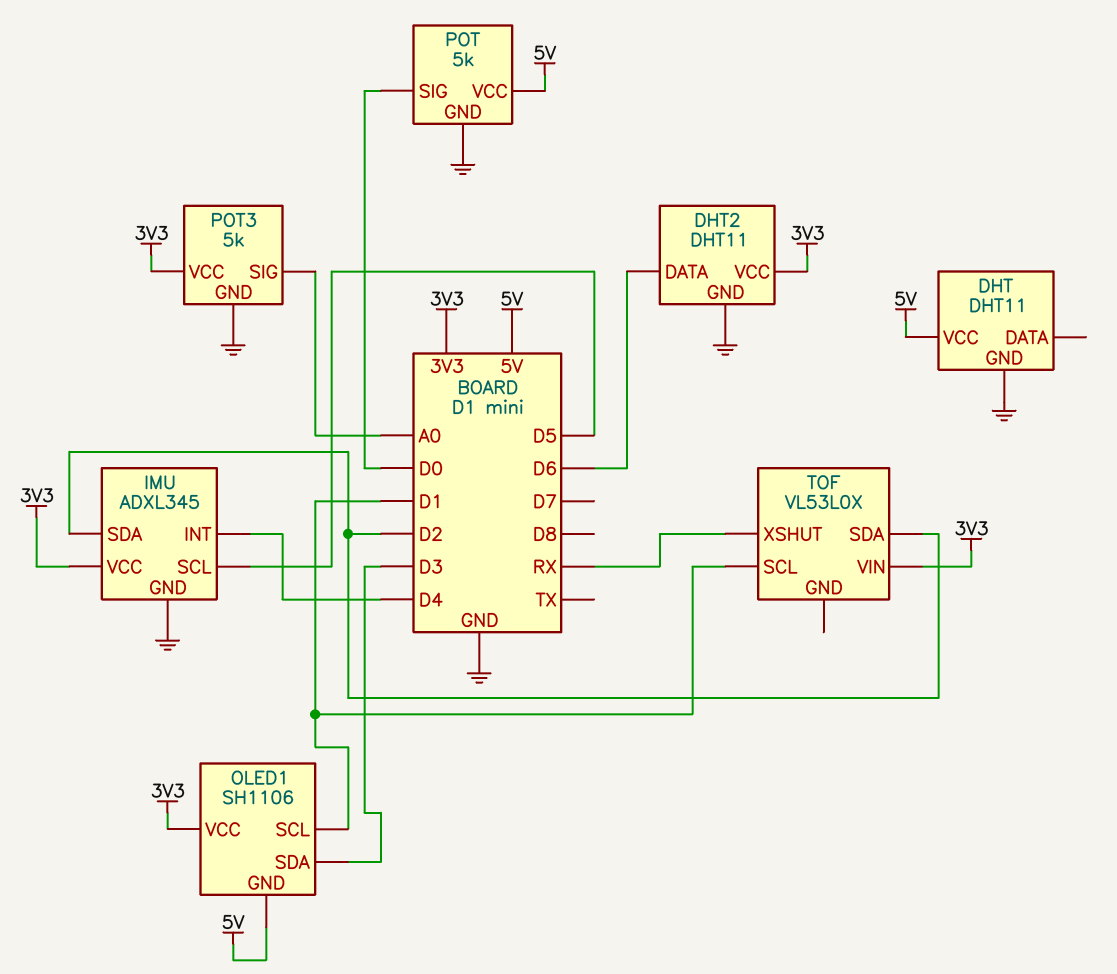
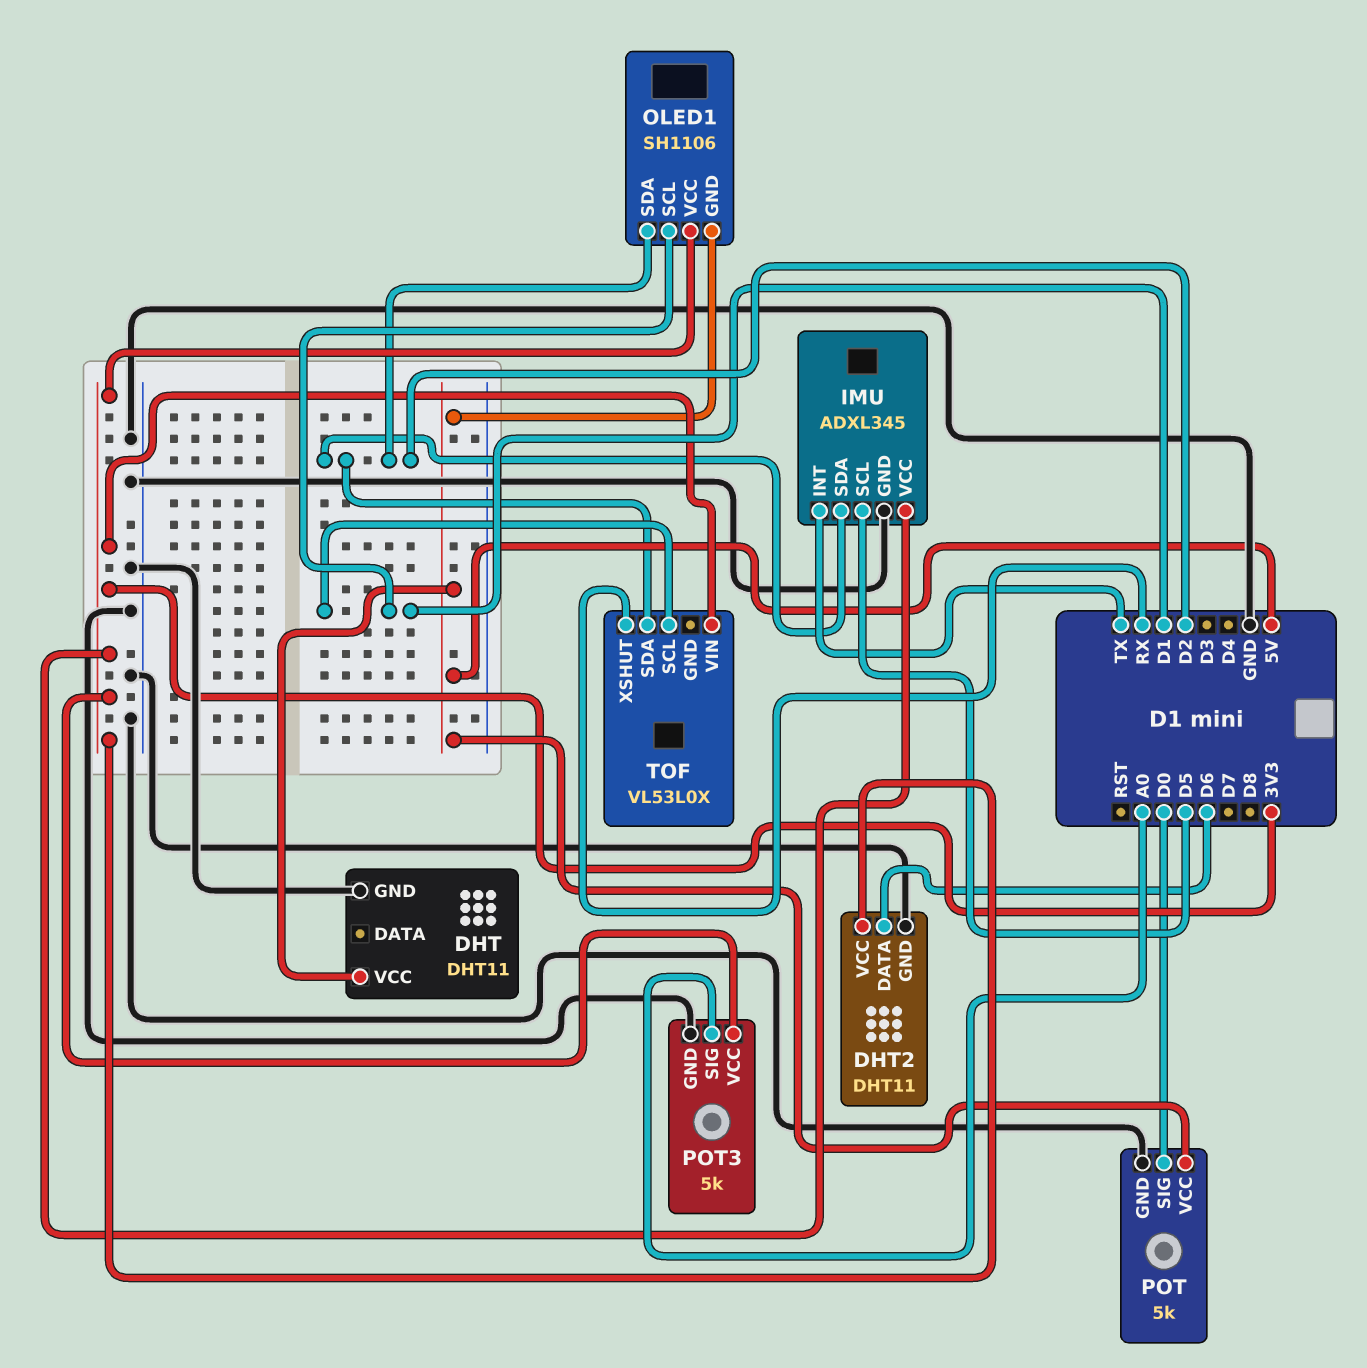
IMU pin INT: D4 -> TX
OLED1 pin SDA: D3 -> D2

